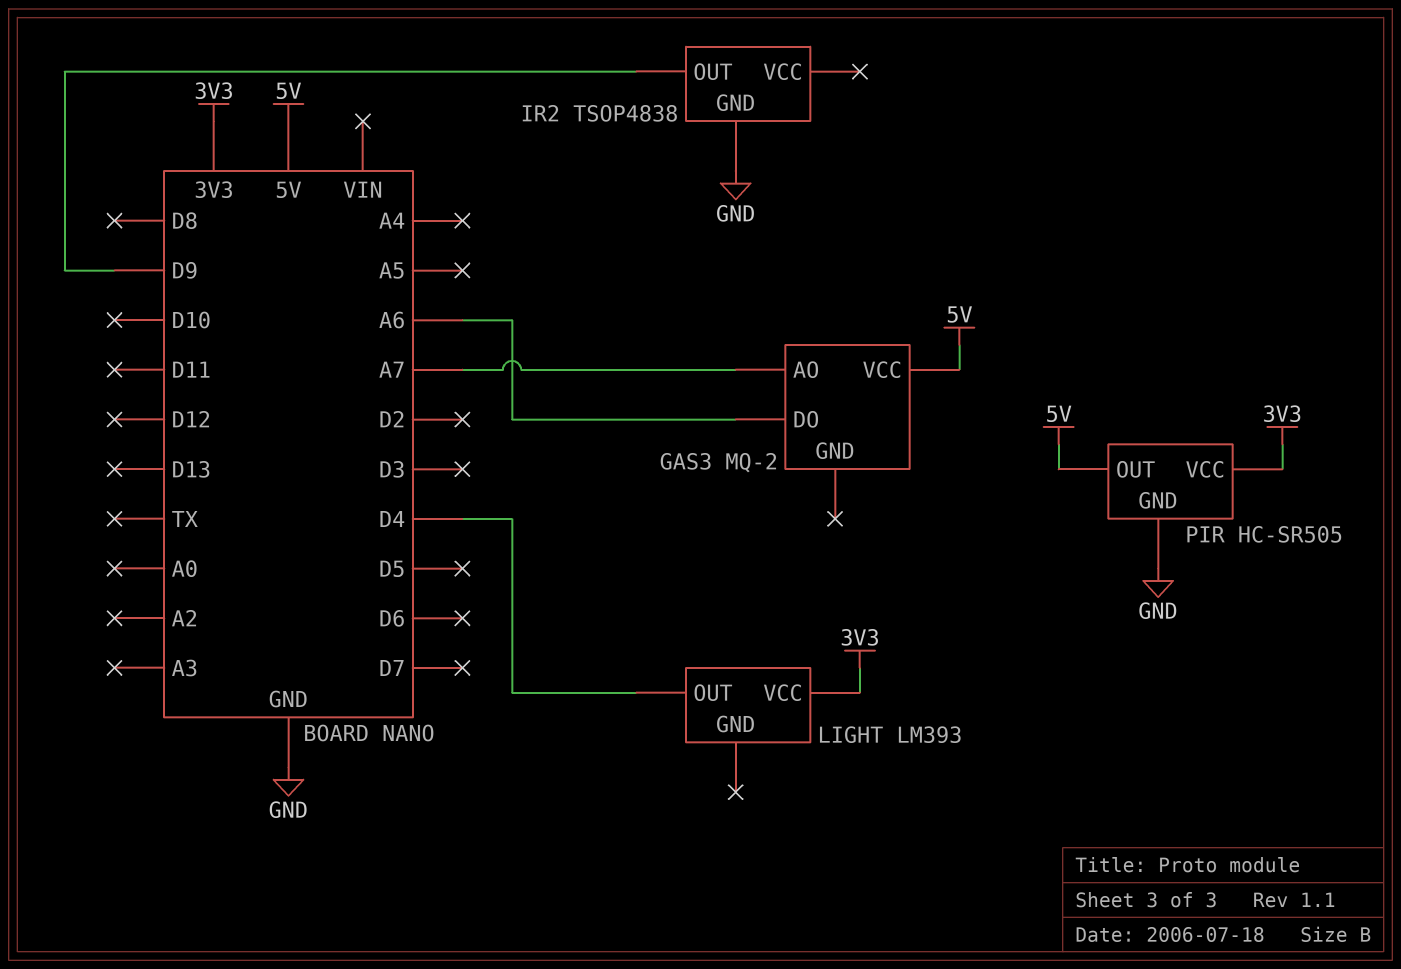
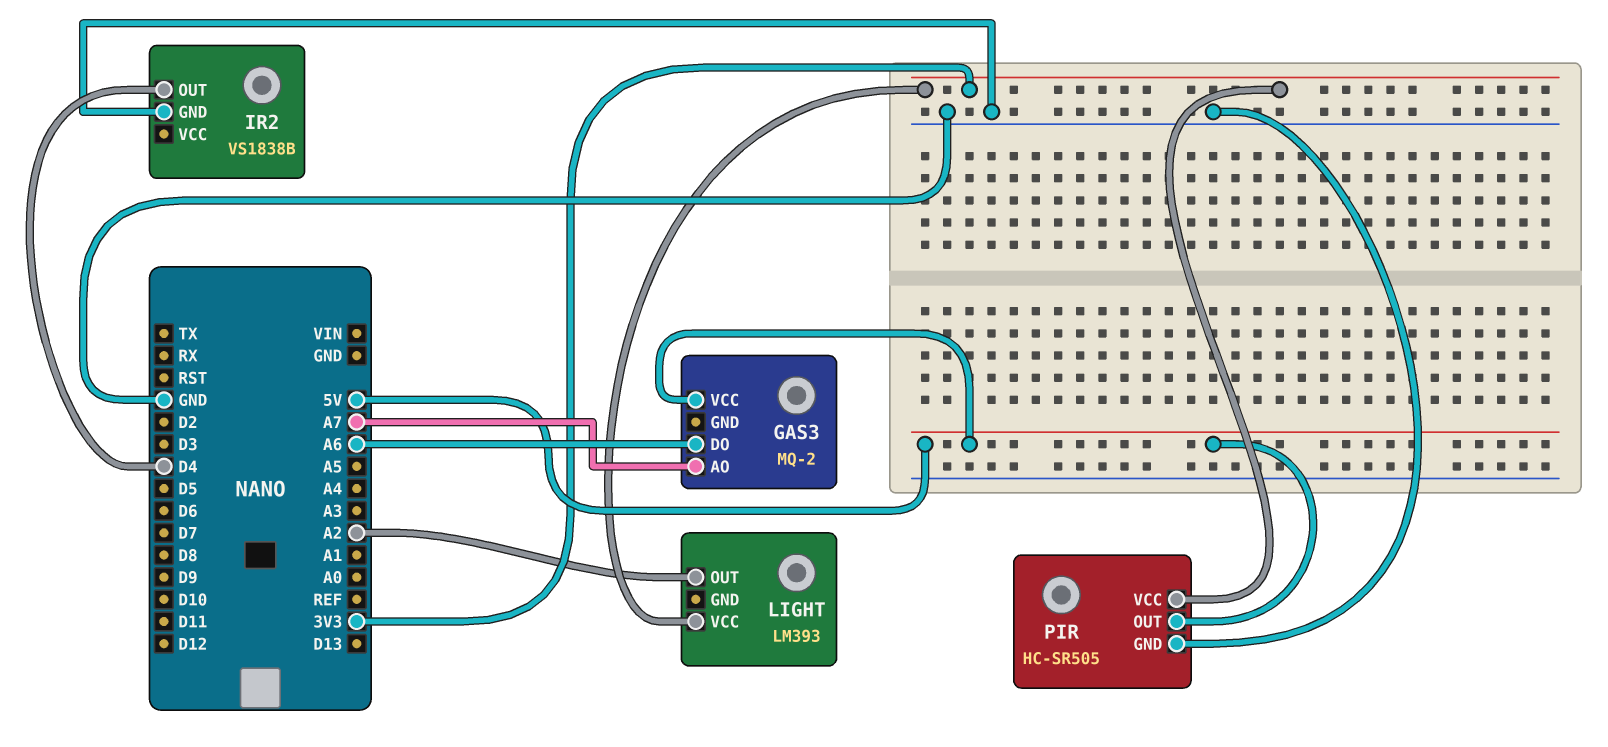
IR2: TSOP4838 -> VS1838B
IR2 pin OUT: D9 -> D4
LIGHT pin OUT: D4 -> A2

